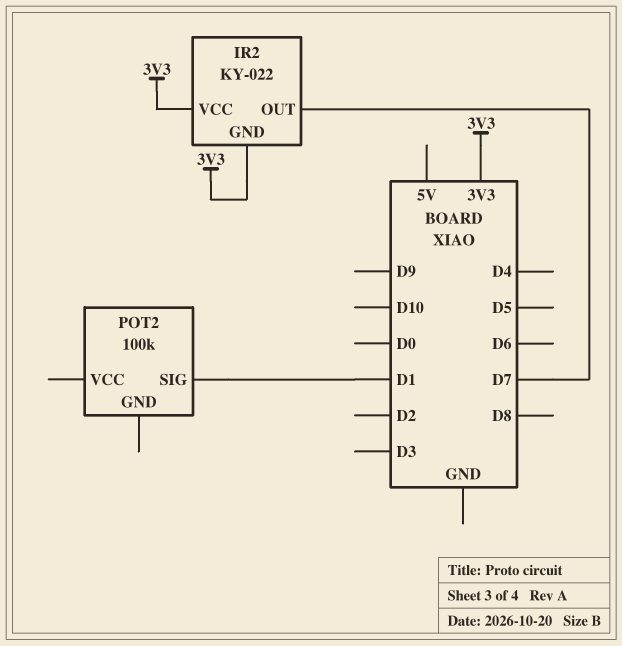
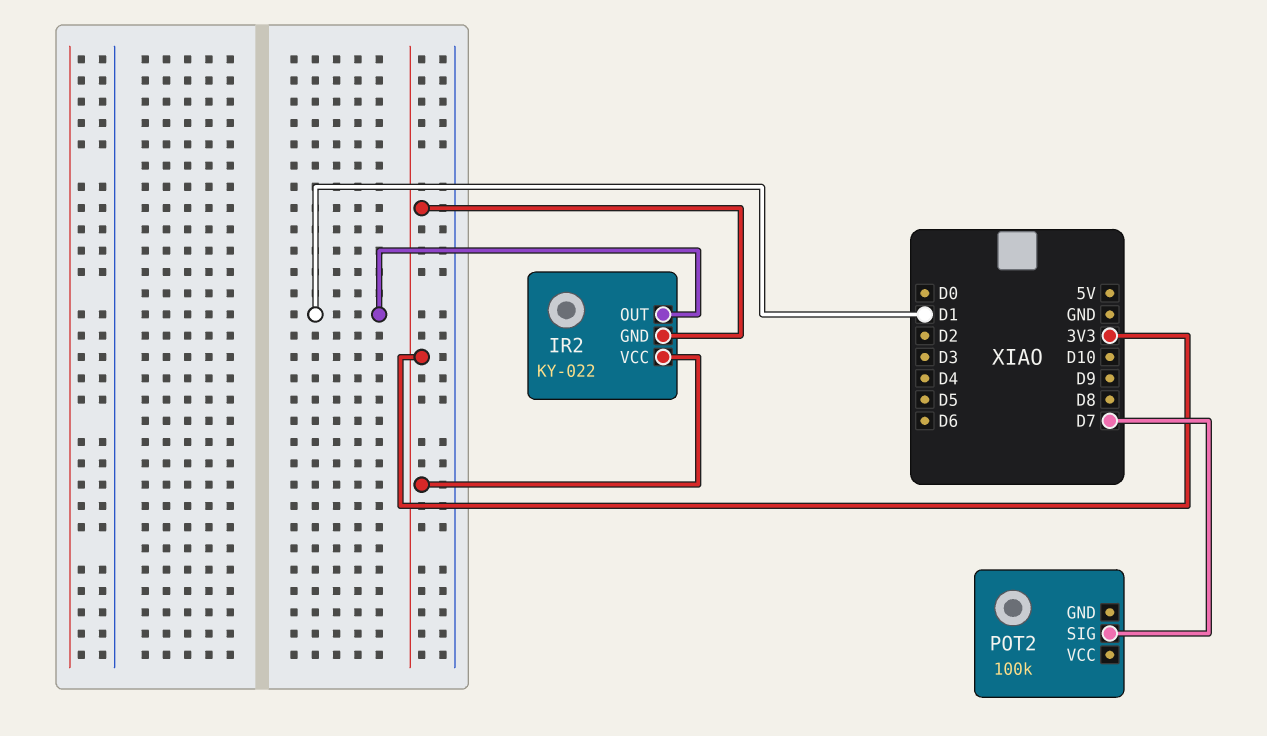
IR2 pin OUT: D7 -> D1
POT2 pin SIG: D1 -> D7

